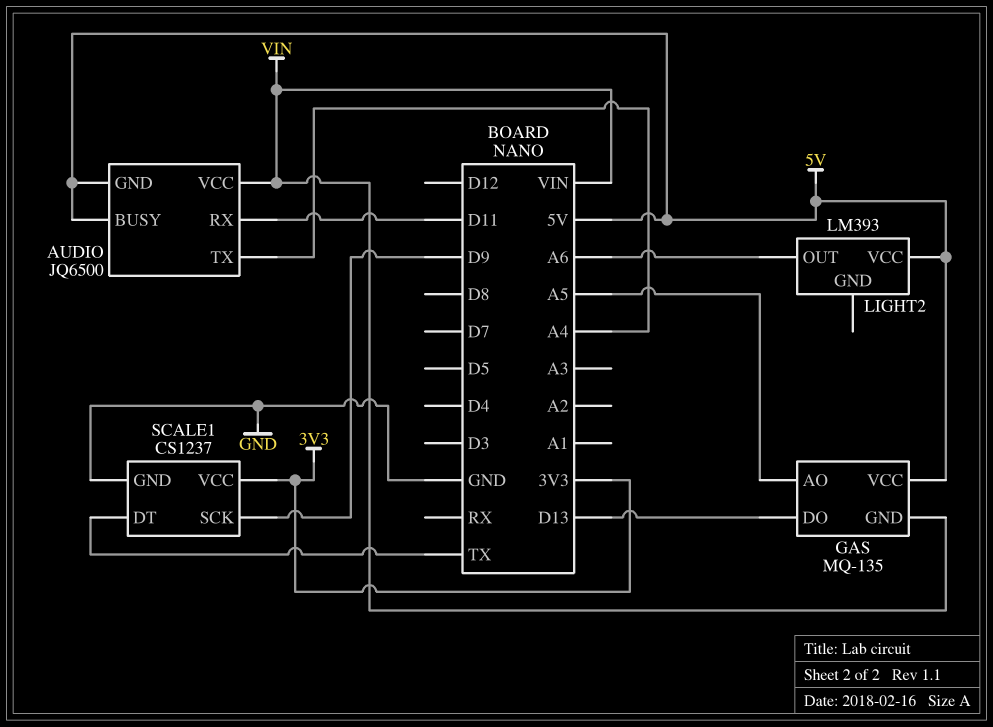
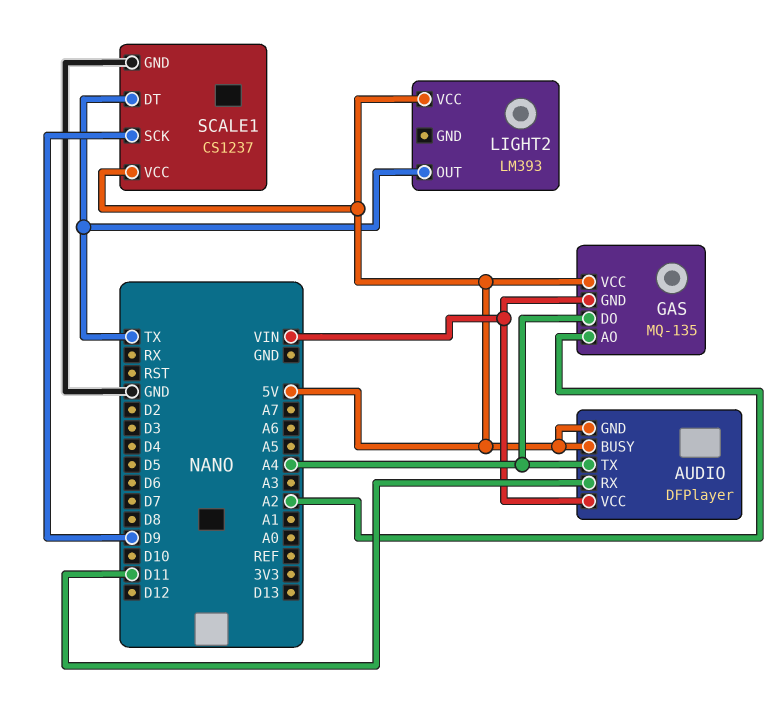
AUDIO: JQ6500 -> DFPlayer
GAS pin AO: A5 -> A2
GAS pin DO: D13 -> A4
LIGHT2 pin OUT: A6 -> TX
SCALE1 pin VCC: 3V3 -> 5V

